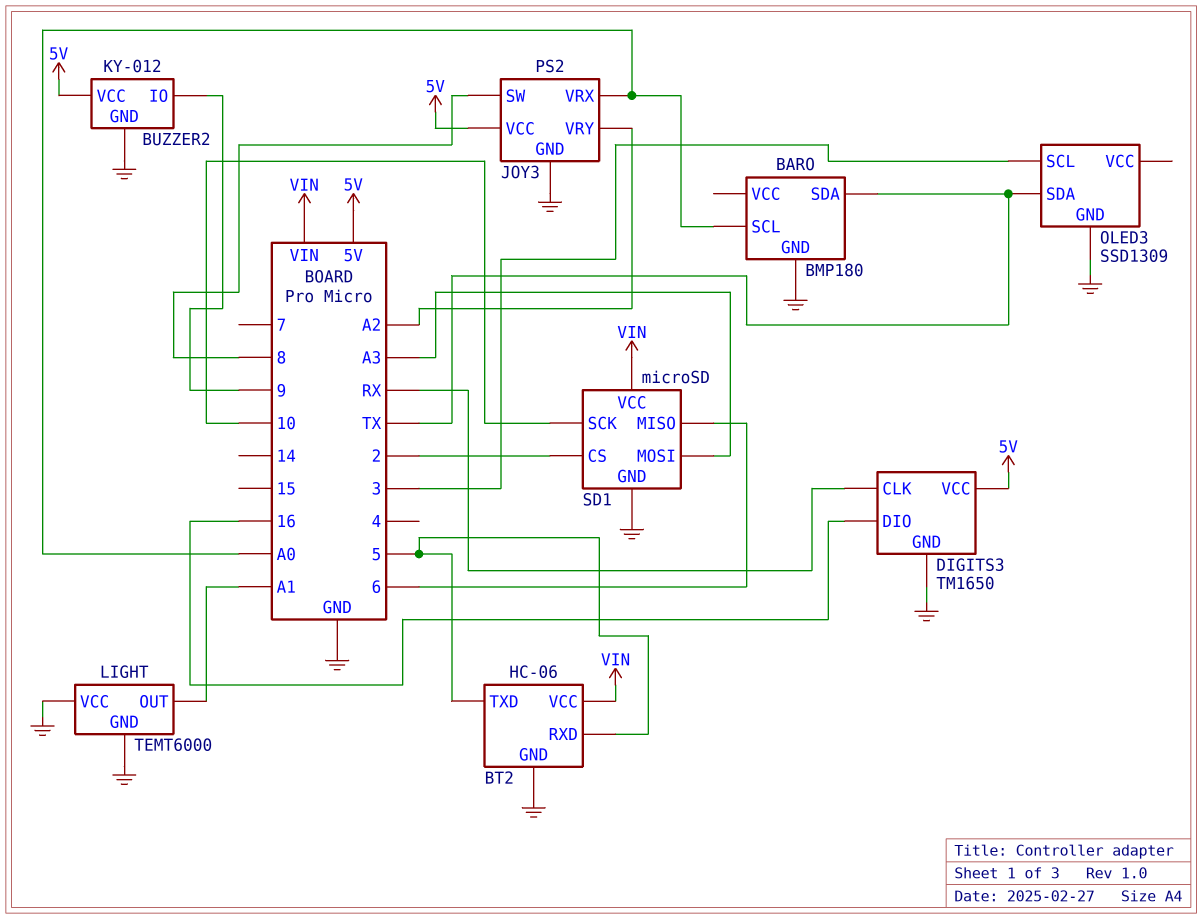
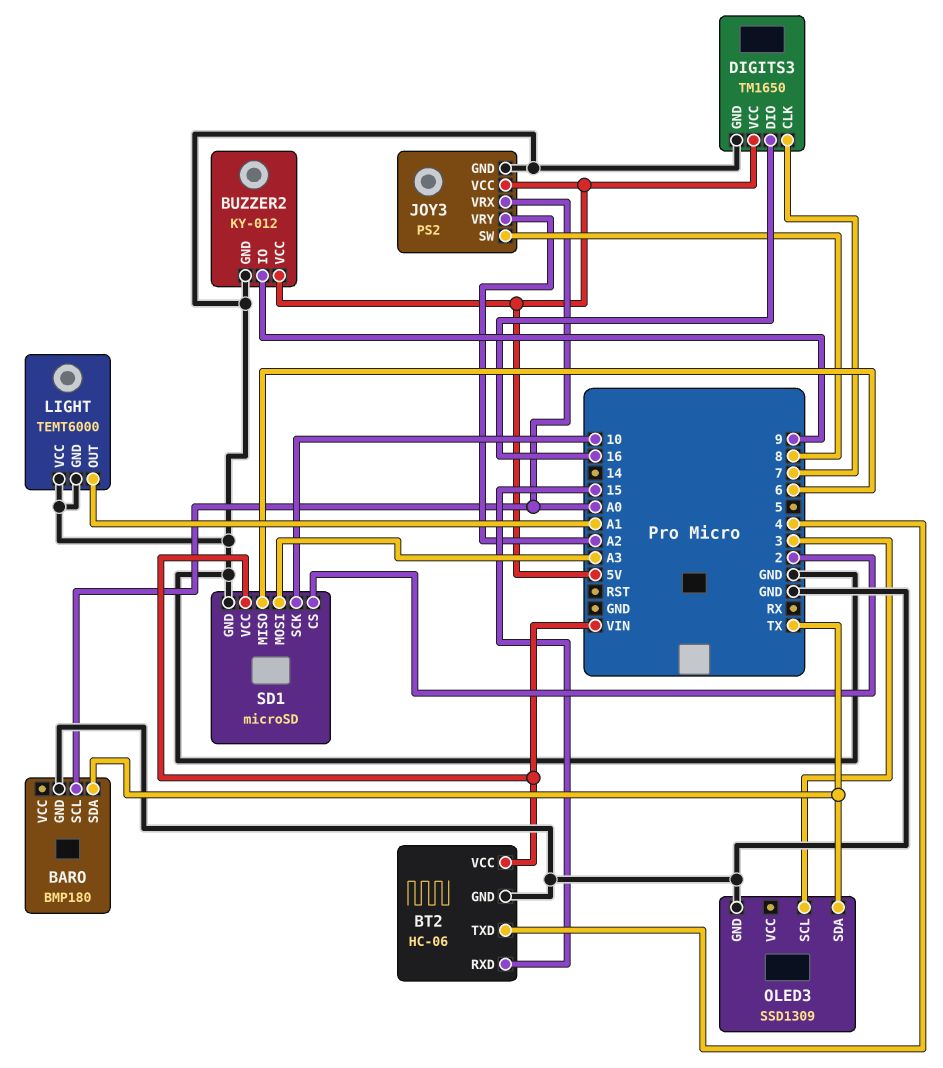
BT2 pin RXD: 5 -> 15
BT2 pin TXD: 5 -> 4
DIGITS3 pin CLK: RX -> 7

